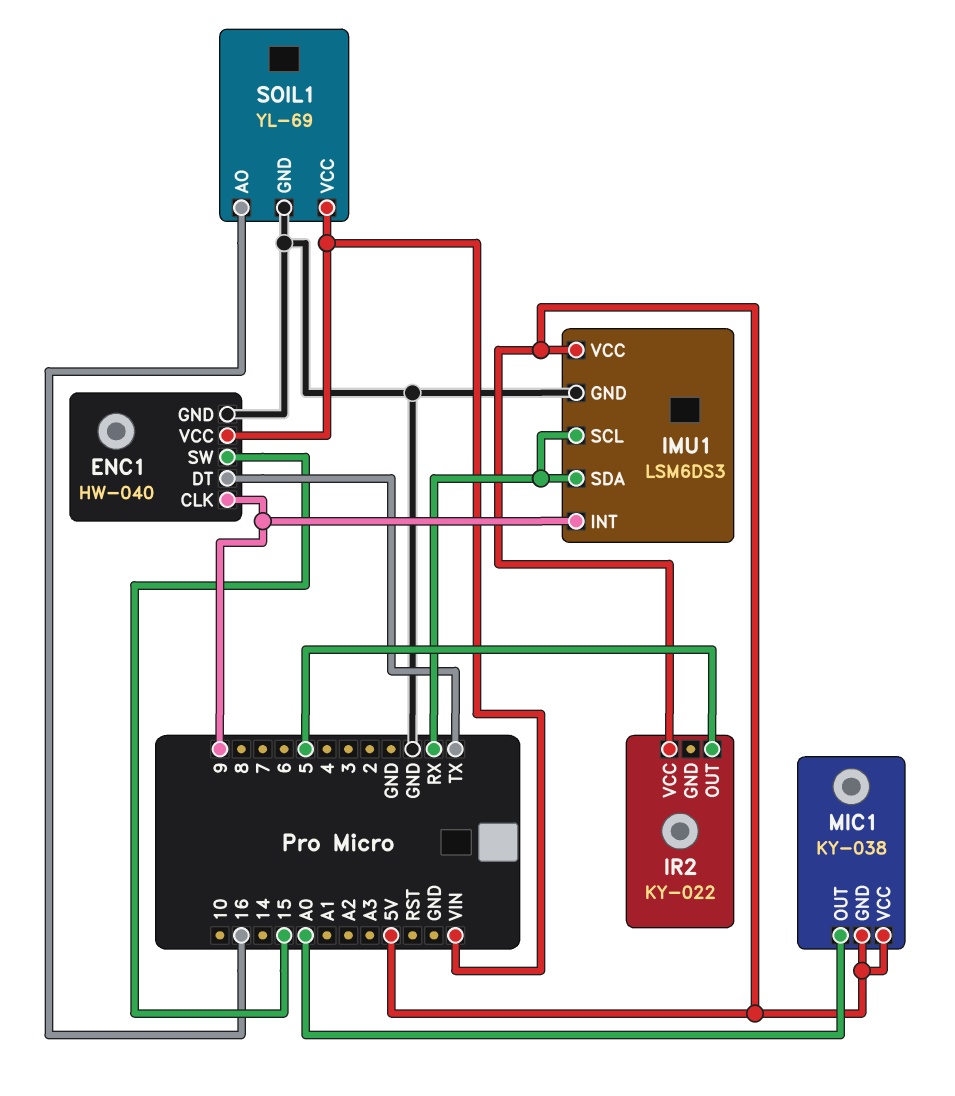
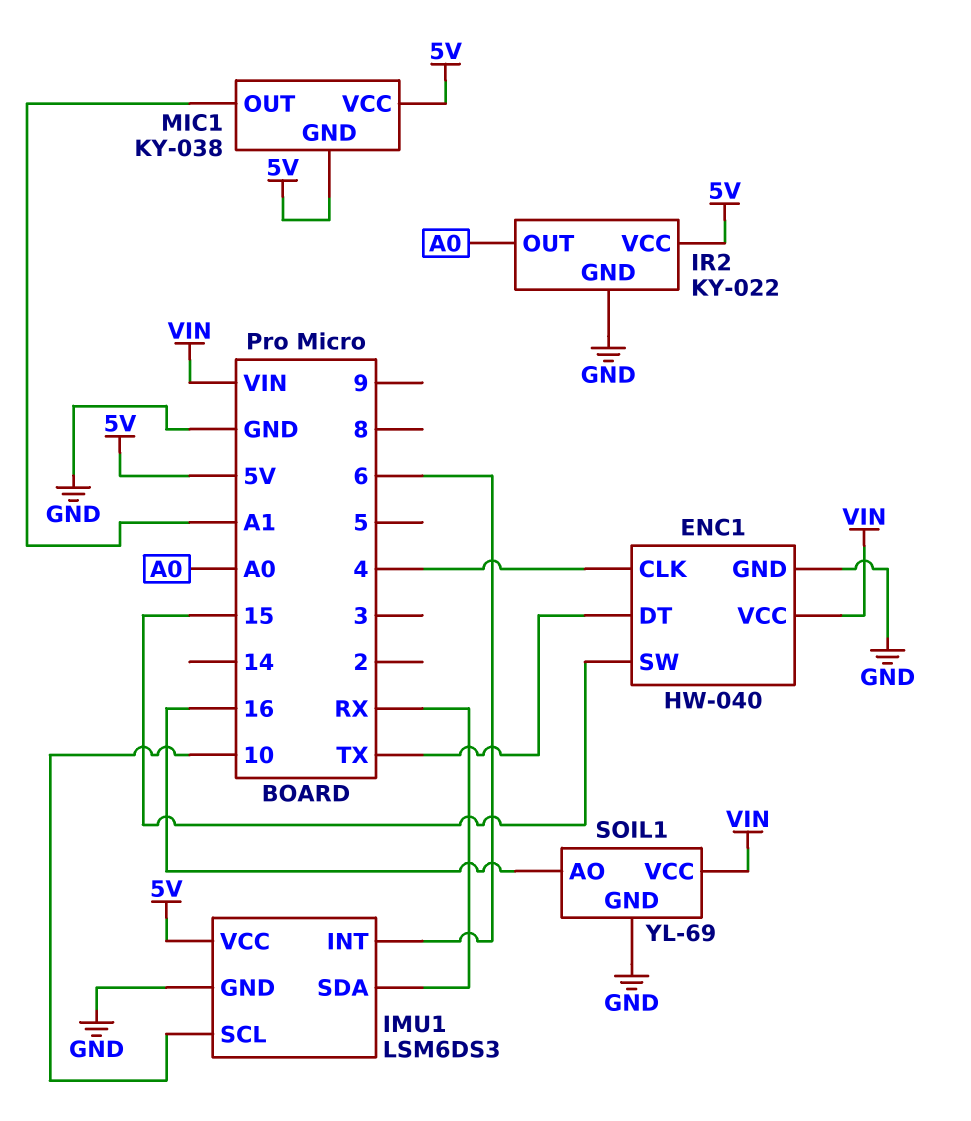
ENC1 pin CLK: 9 -> 4
IMU1 pin INT: 9 -> 6
IMU1 pin SCL: RX -> 10
IR2 pin GND: none -> GND
IR2 pin OUT: 5 -> A0
MIC1 pin OUT: A0 -> A1

